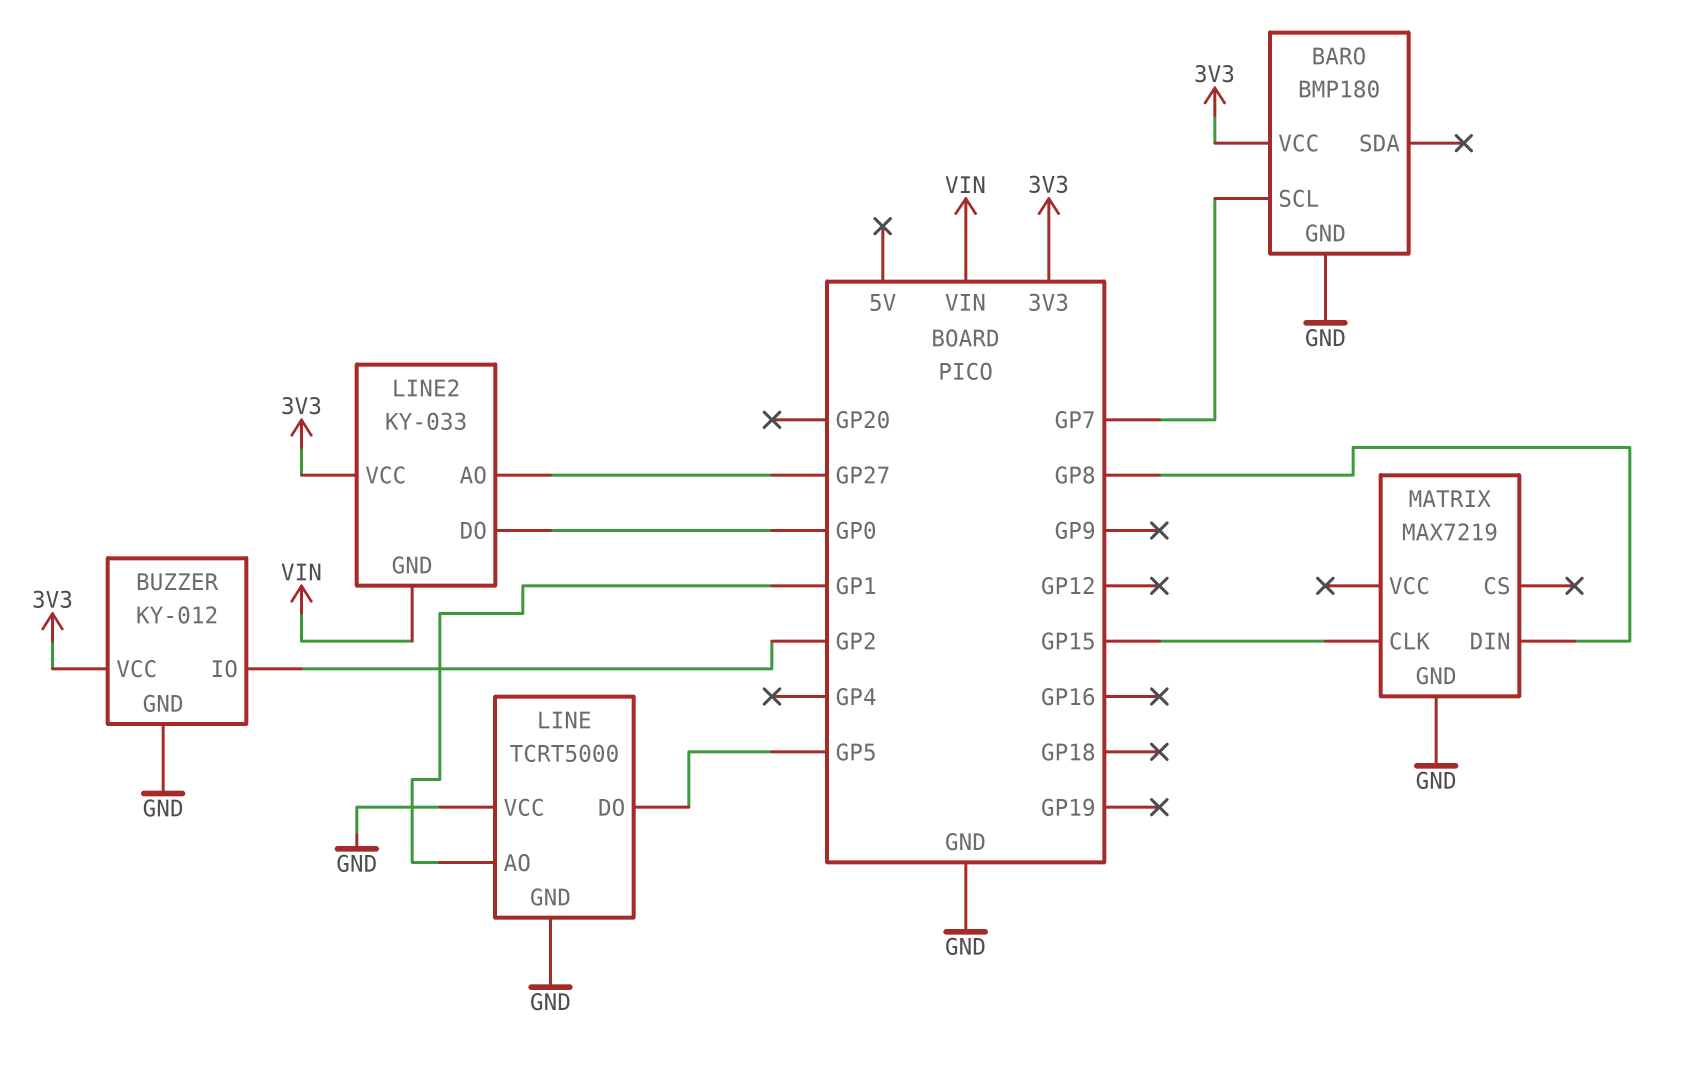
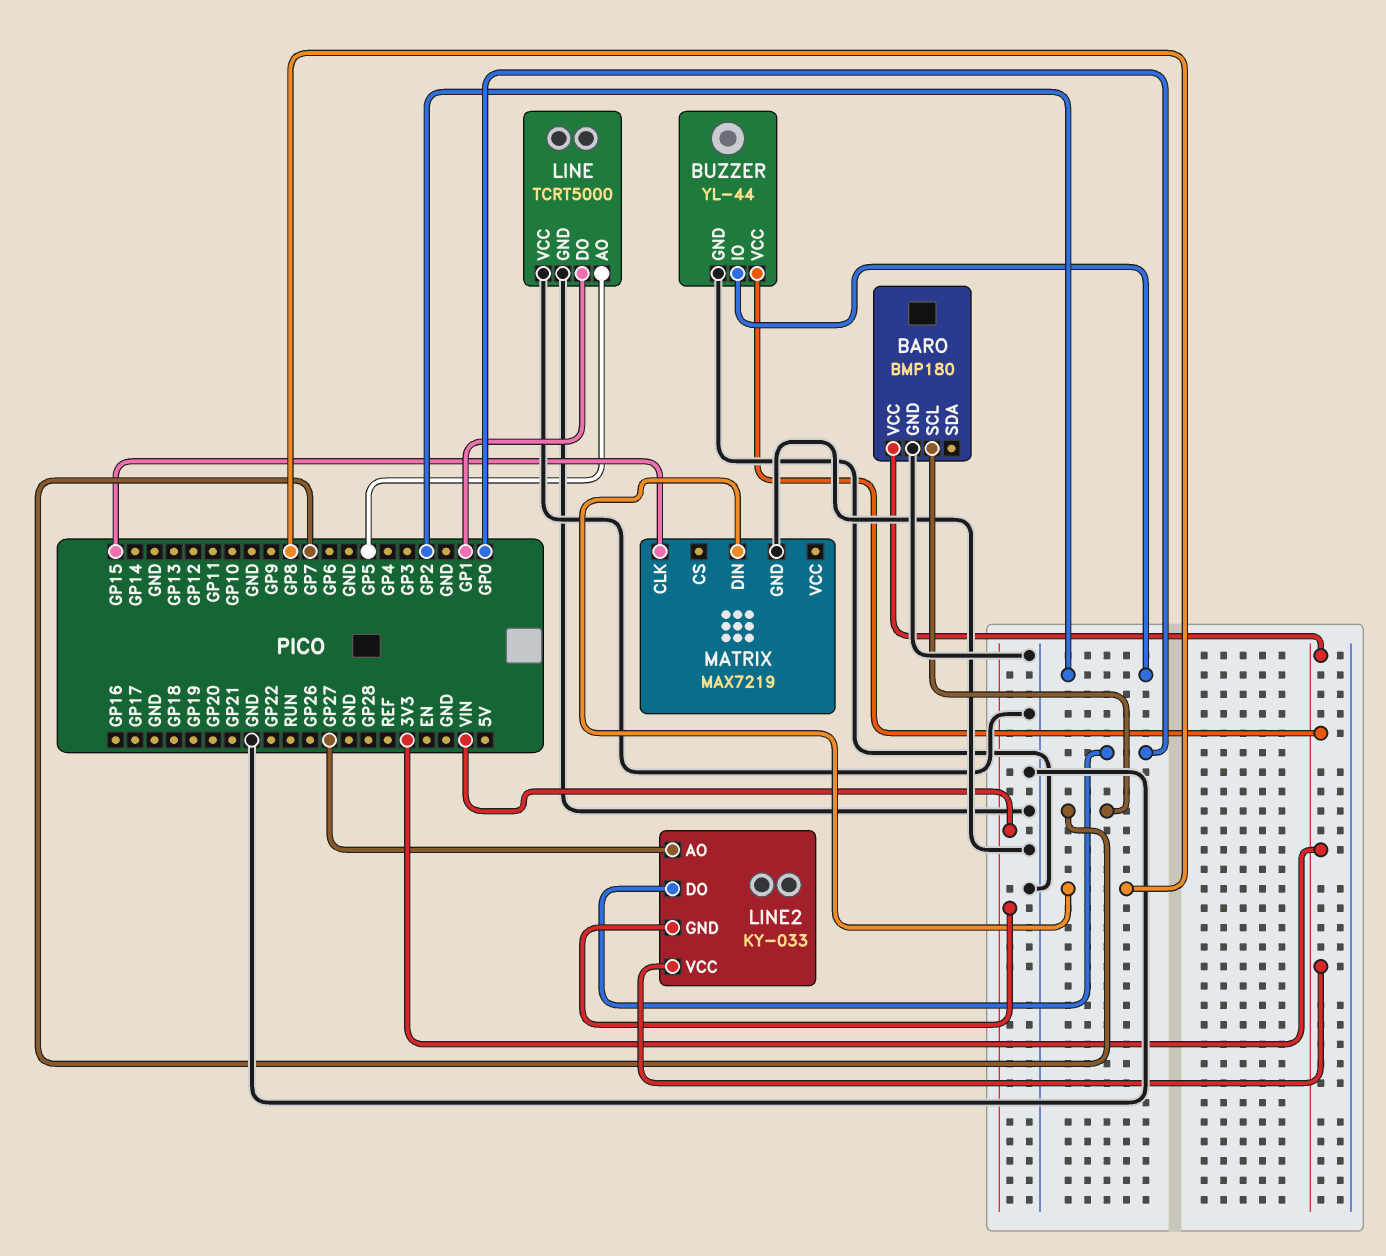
BUZZER: KY-012 -> YL-44
LINE pin AO: GP1 -> GP5
LINE pin DO: GP5 -> GP1

